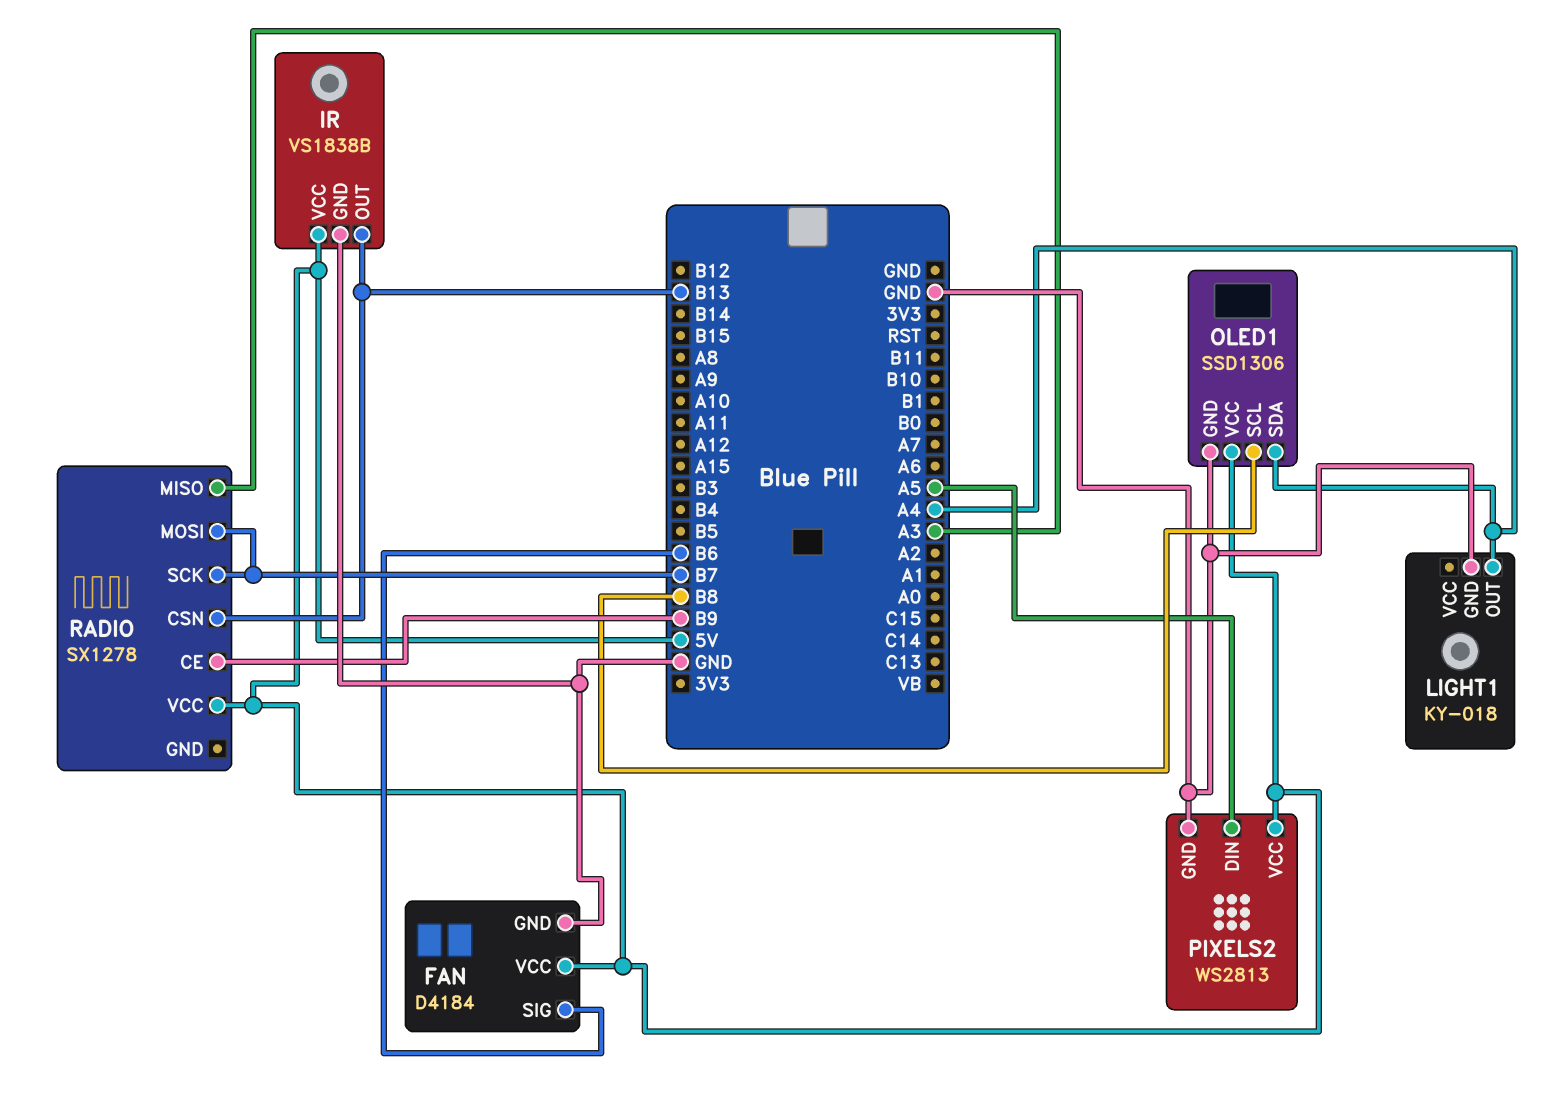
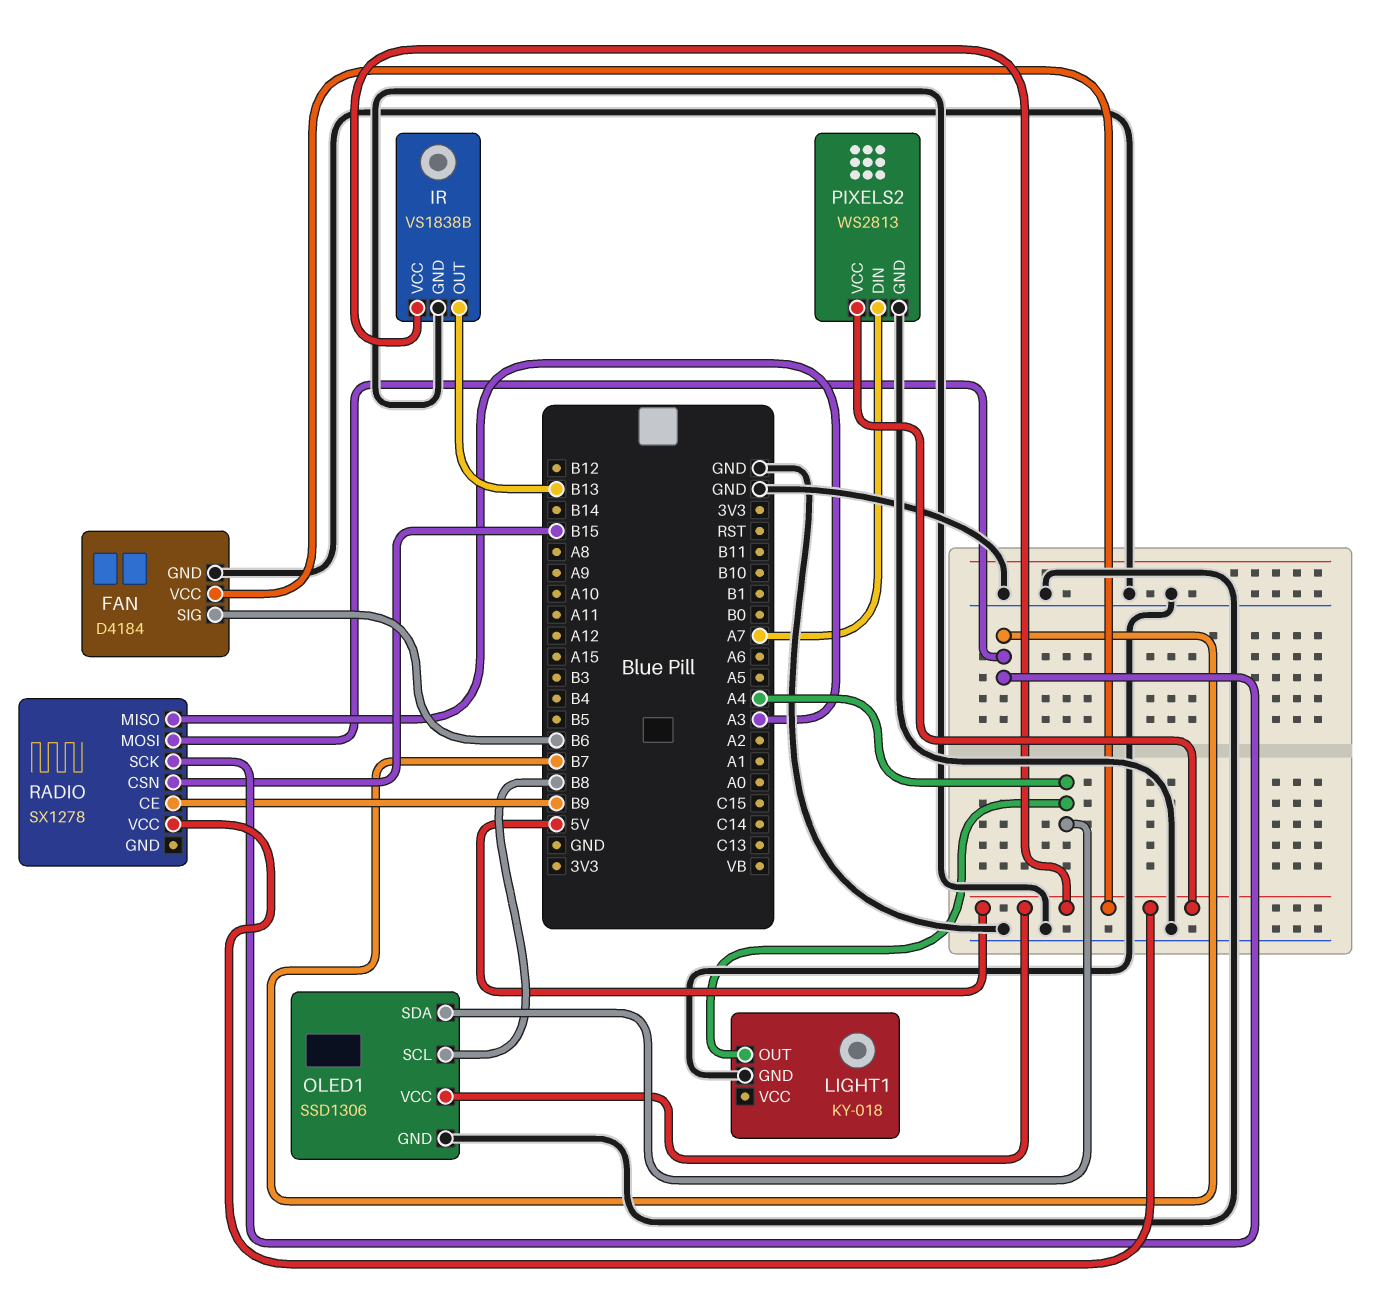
PIXELS2 pin DIN: A5 -> A7
RADIO pin CSN: B13 -> B15

